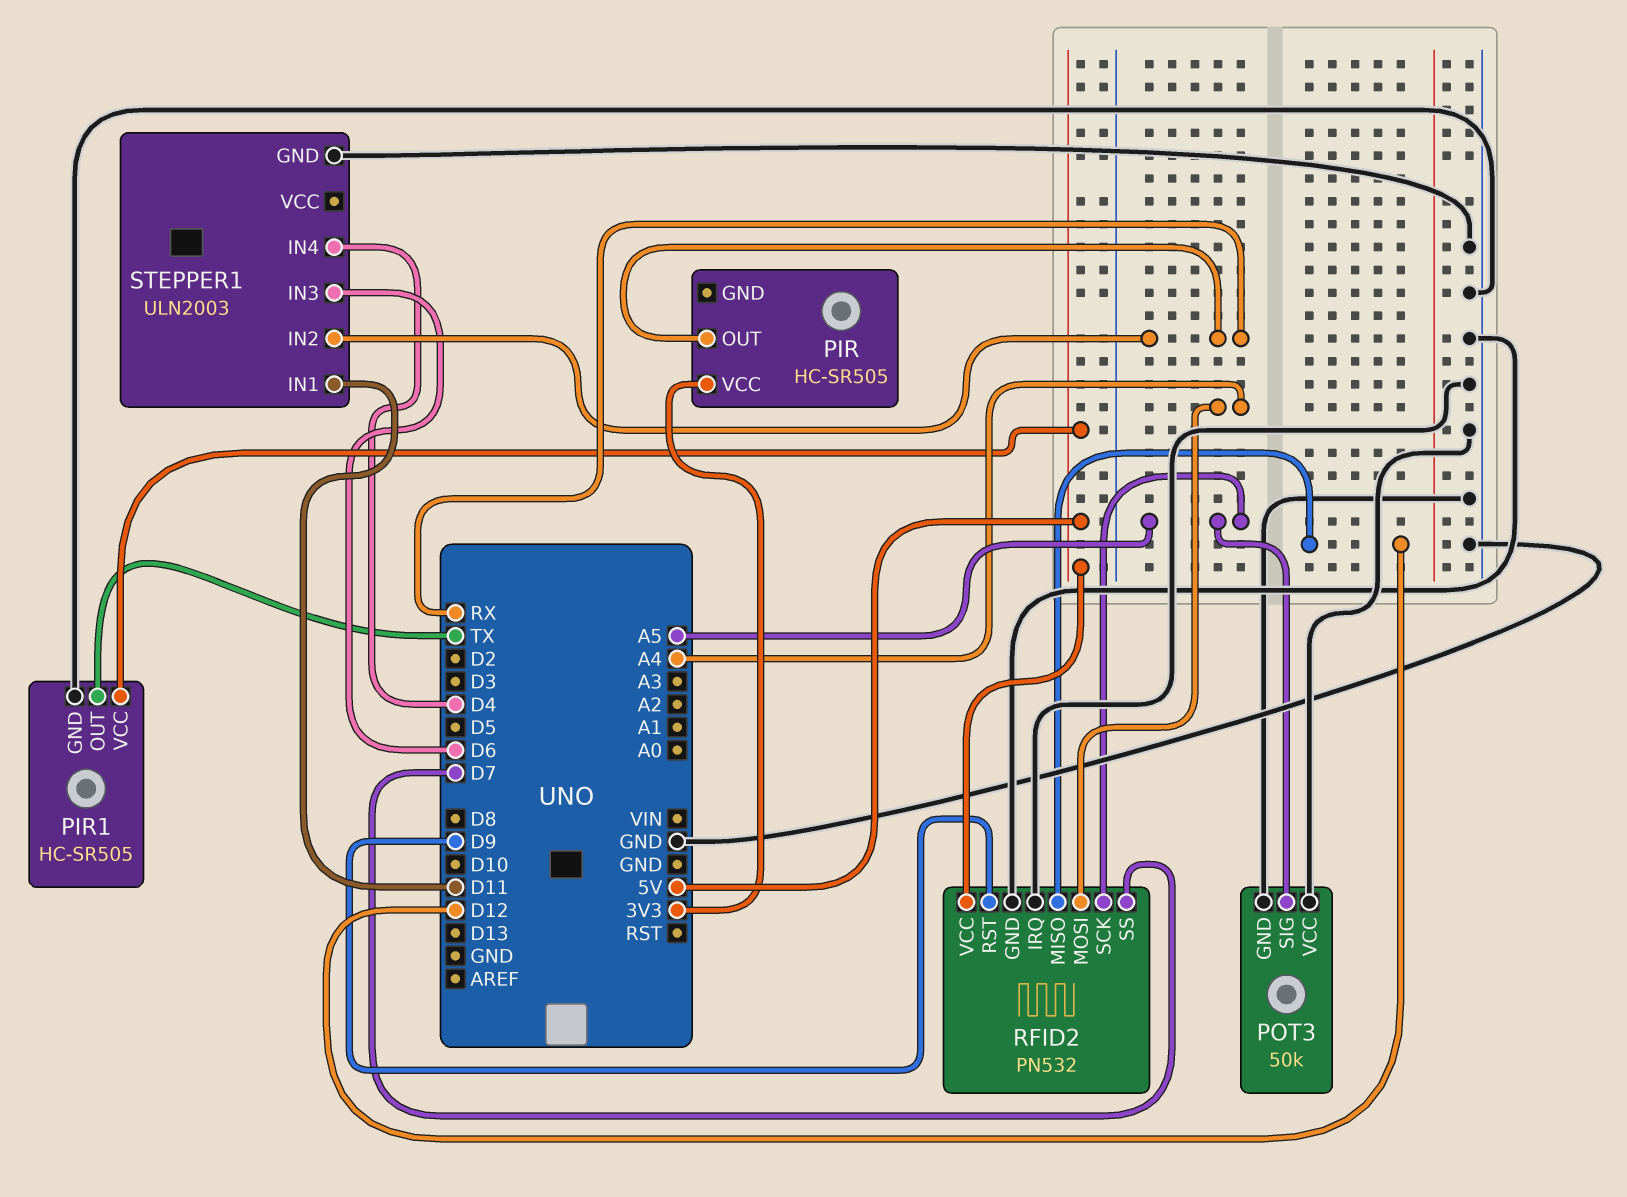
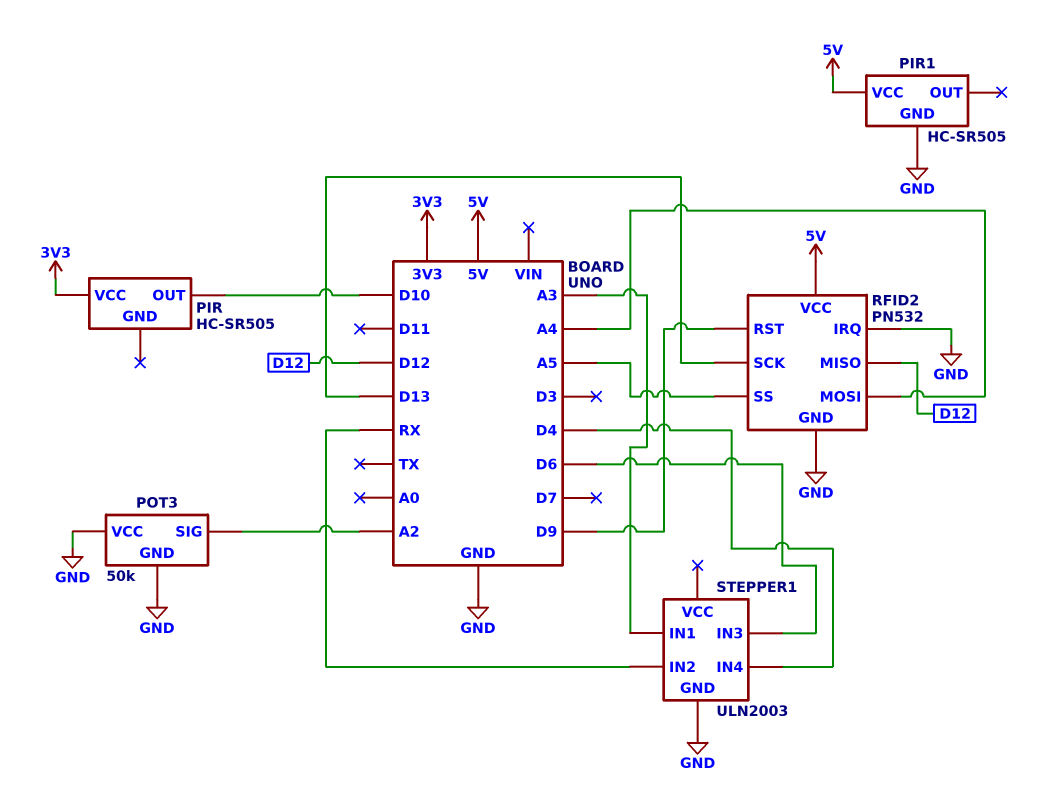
PIR pin OUT: RX -> D10
PIR1 pin OUT: TX -> none
POT3 pin SIG: A5 -> A2
RFID2 pin SCK: A5 -> D13
RFID2 pin SS: D7 -> A5
STEPPER1 pin IN1: D11 -> A3

